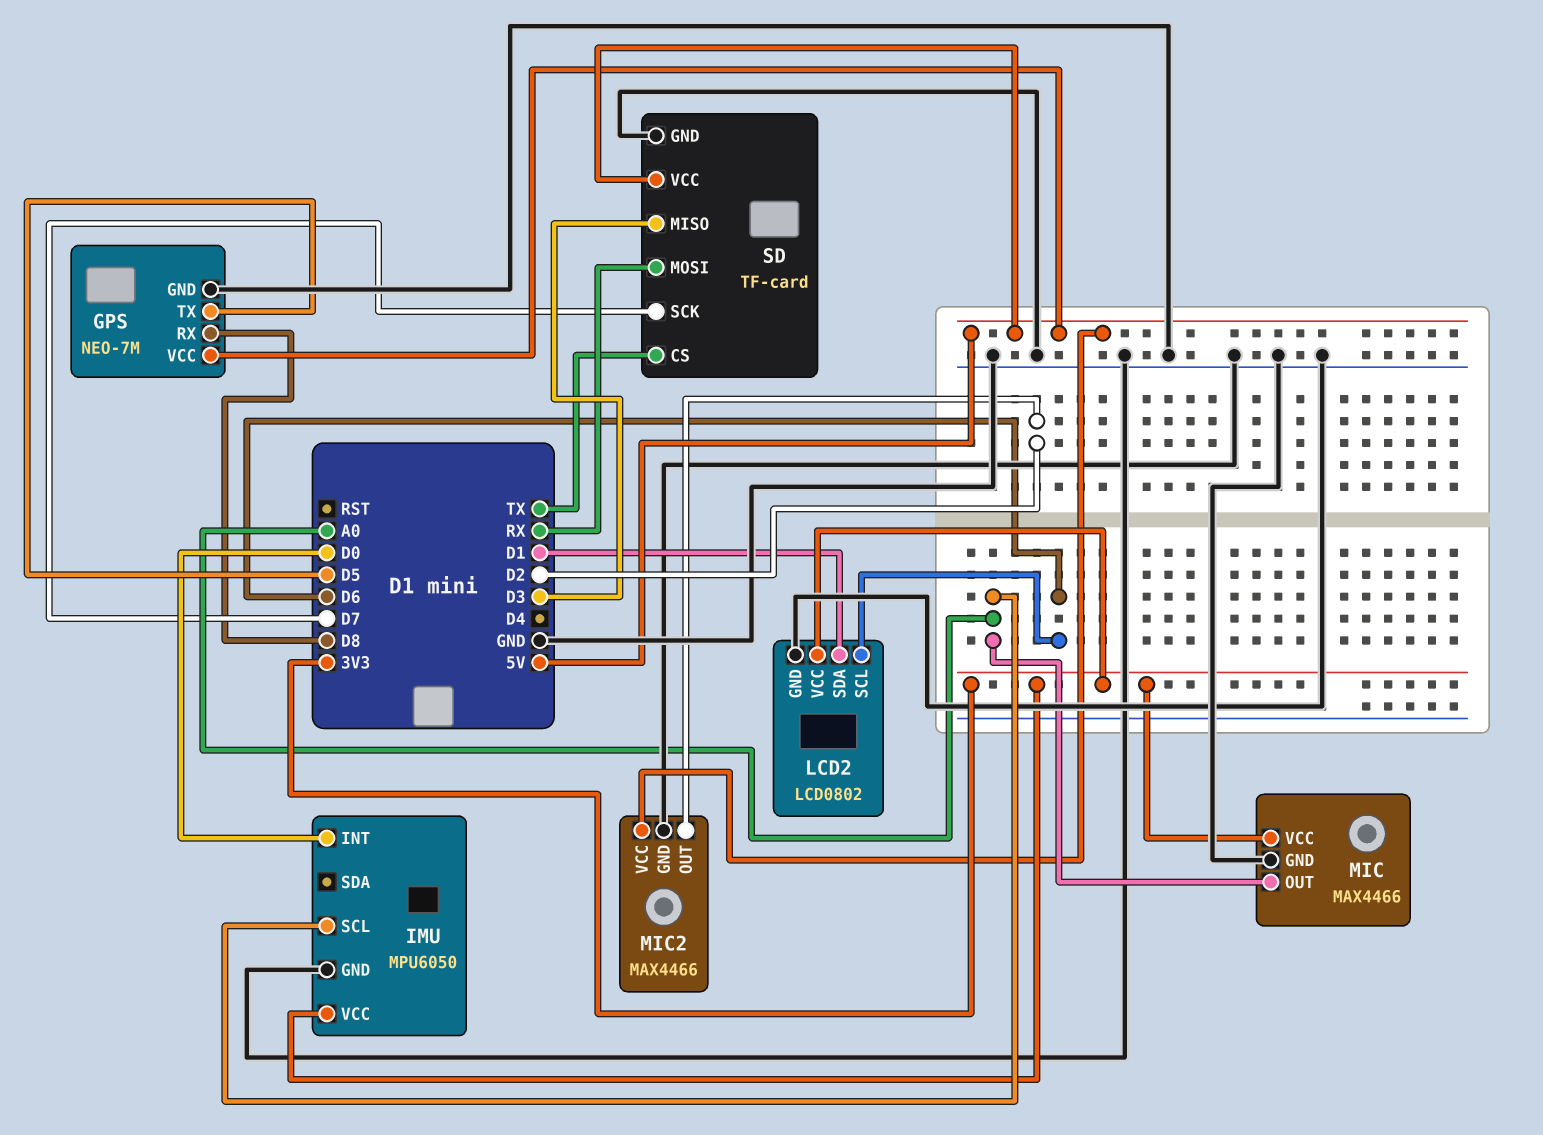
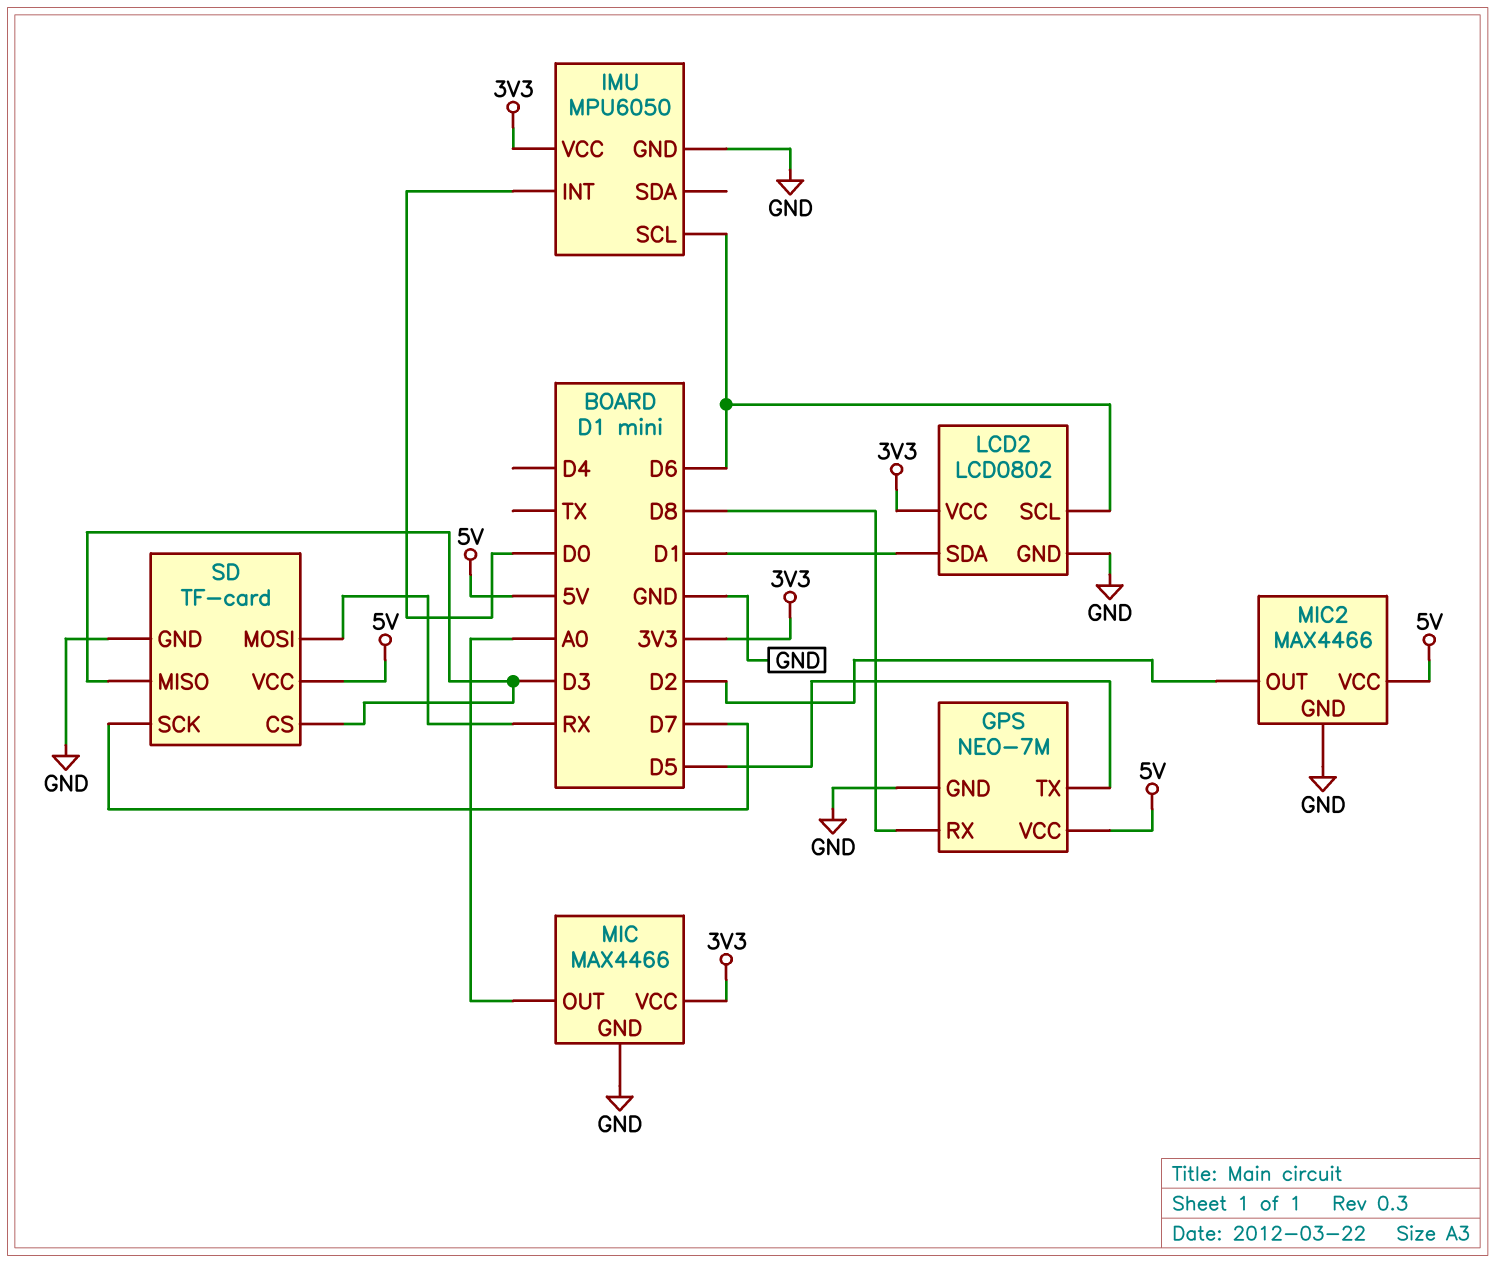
IMU pin SCL: A0 -> D6
SD pin CS: TX -> D3

